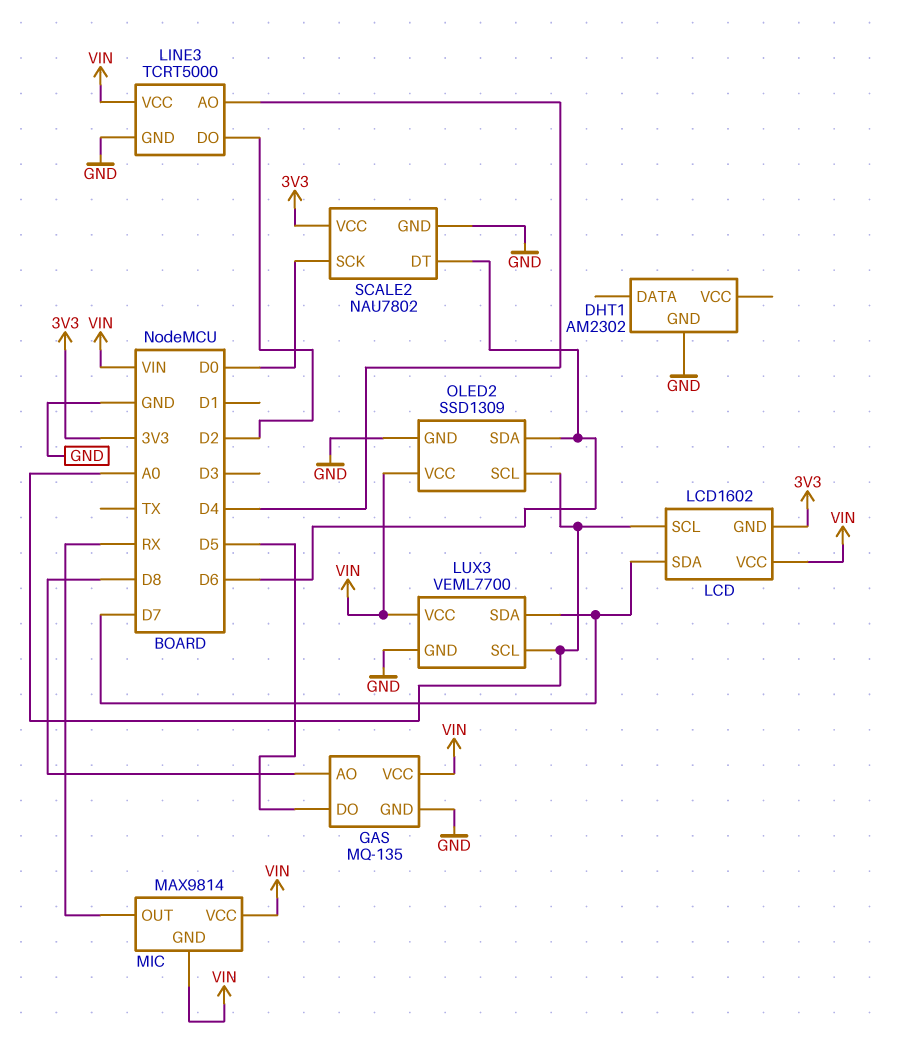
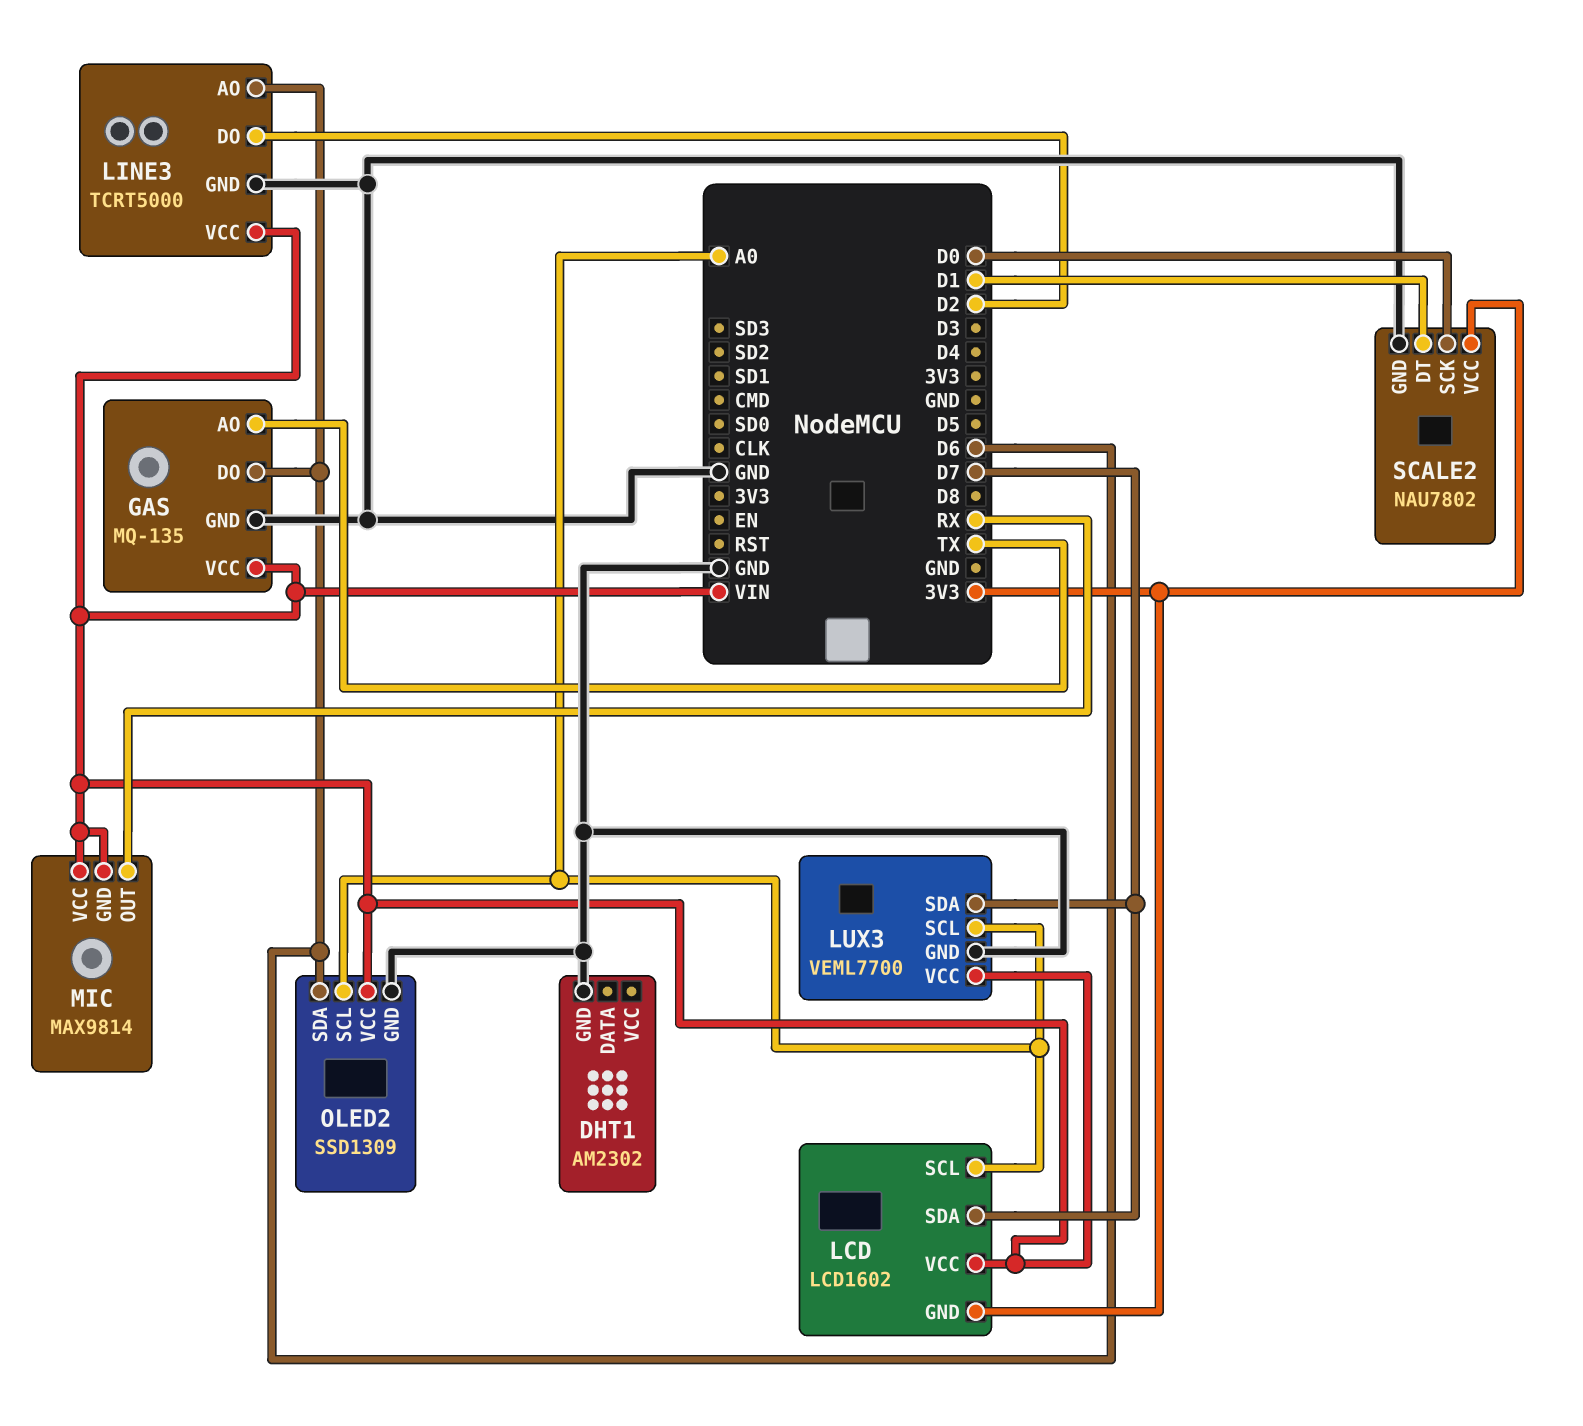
GAS pin AO: D8 -> TX
GAS pin DO: D5 -> D6
LINE3 pin AO: D4 -> D6
SCALE2 pin DT: D6 -> D1

